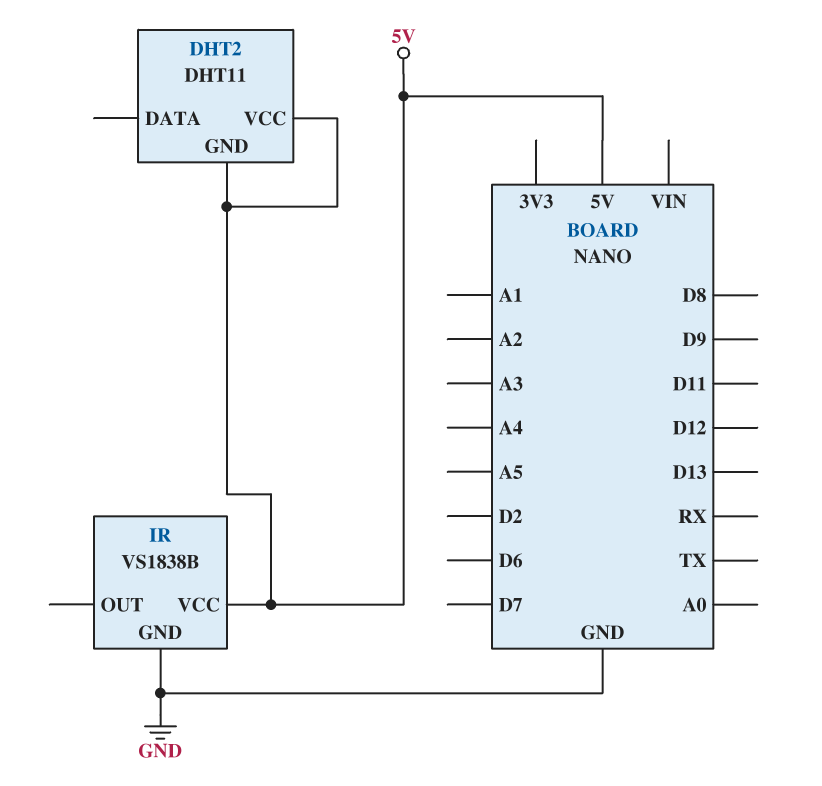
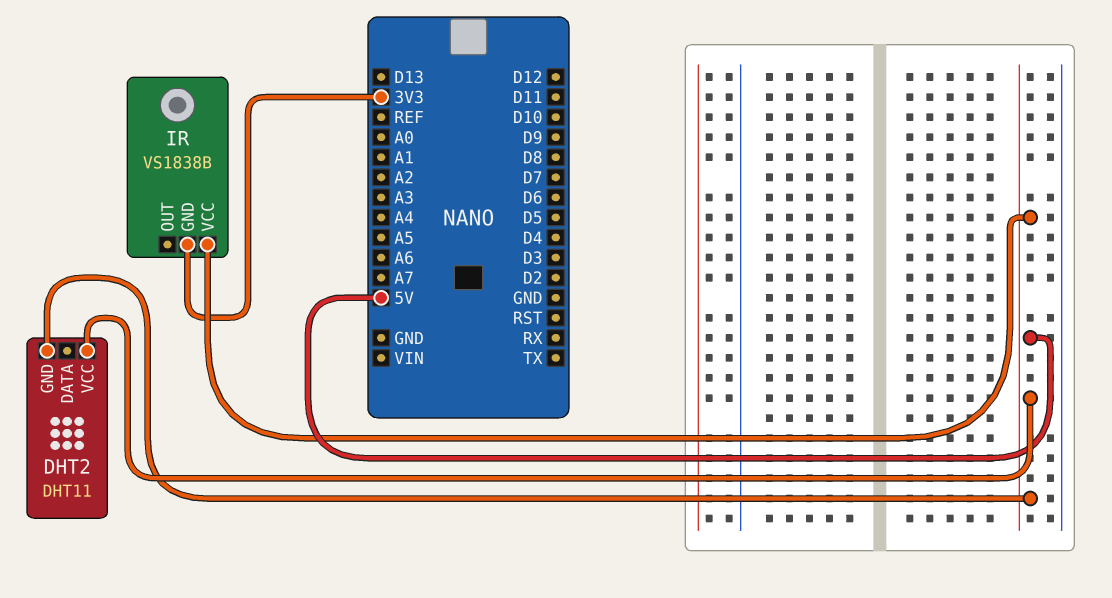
IR pin GND: GND -> 3V3

